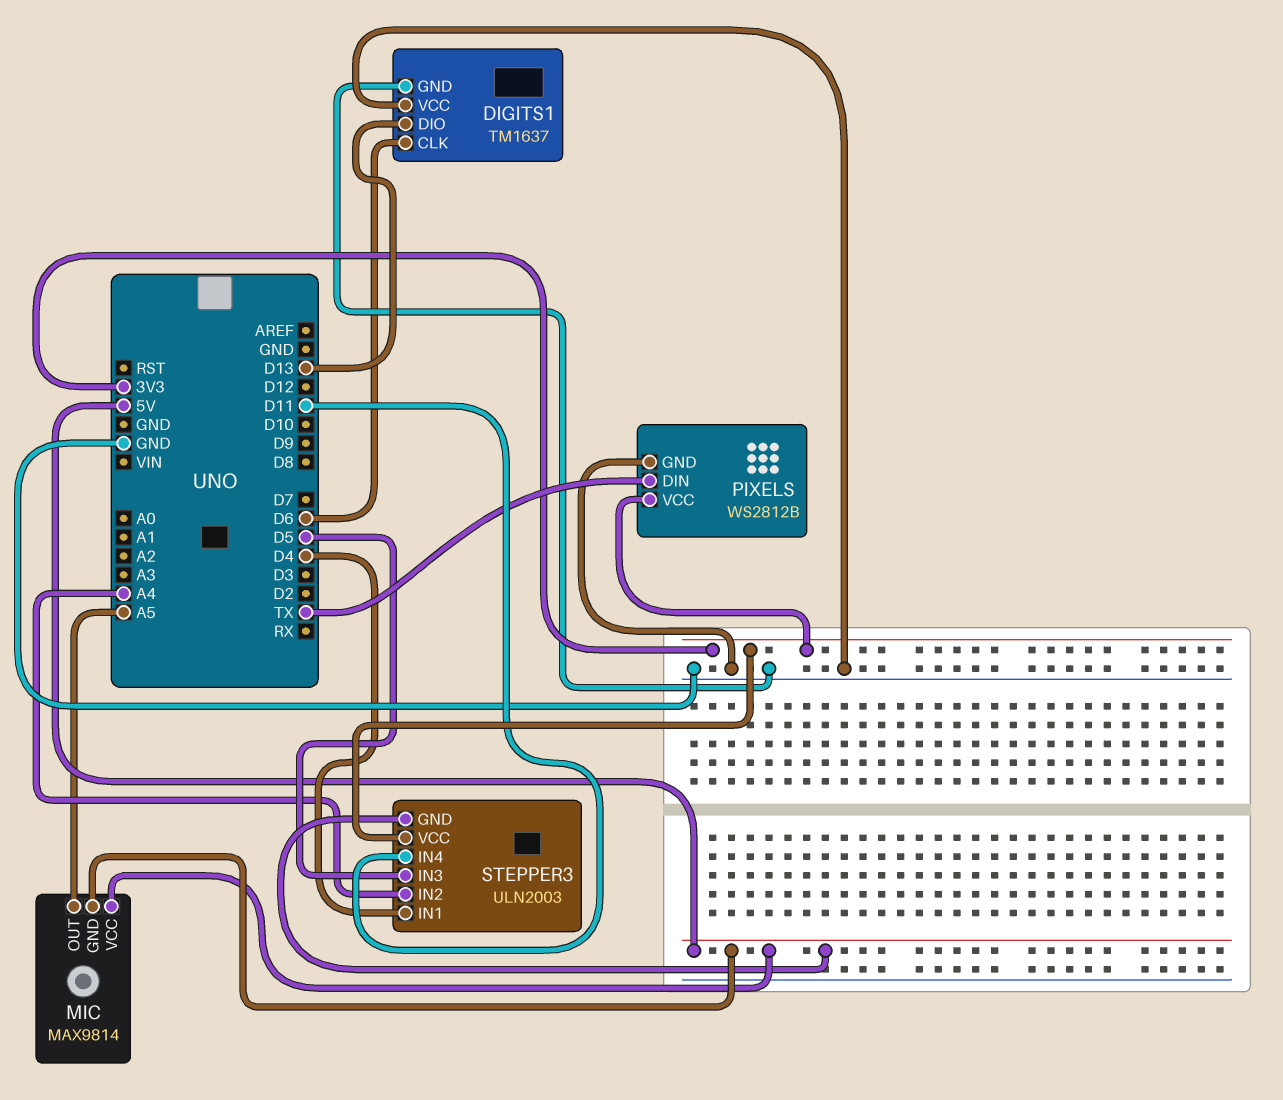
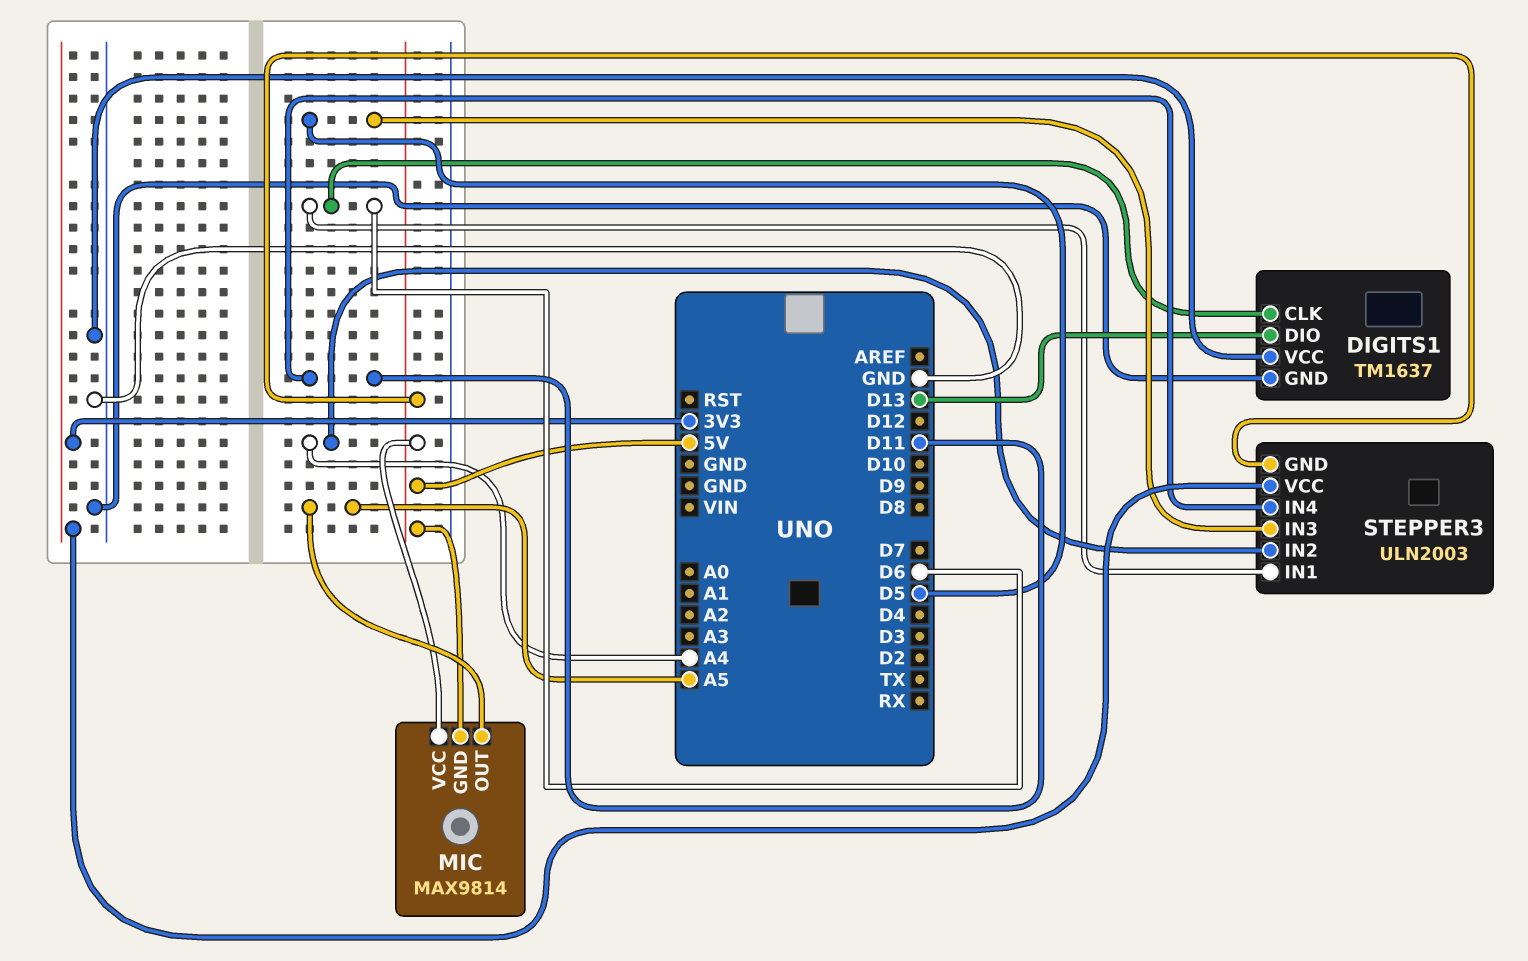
PIXELS: WS2812B -> none
PIXELS pin DIN: TX -> none
PIXELS pin GND: GND -> none
PIXELS pin VCC: 3V3 -> none
STEPPER3 pin IN1: D4 -> D6

